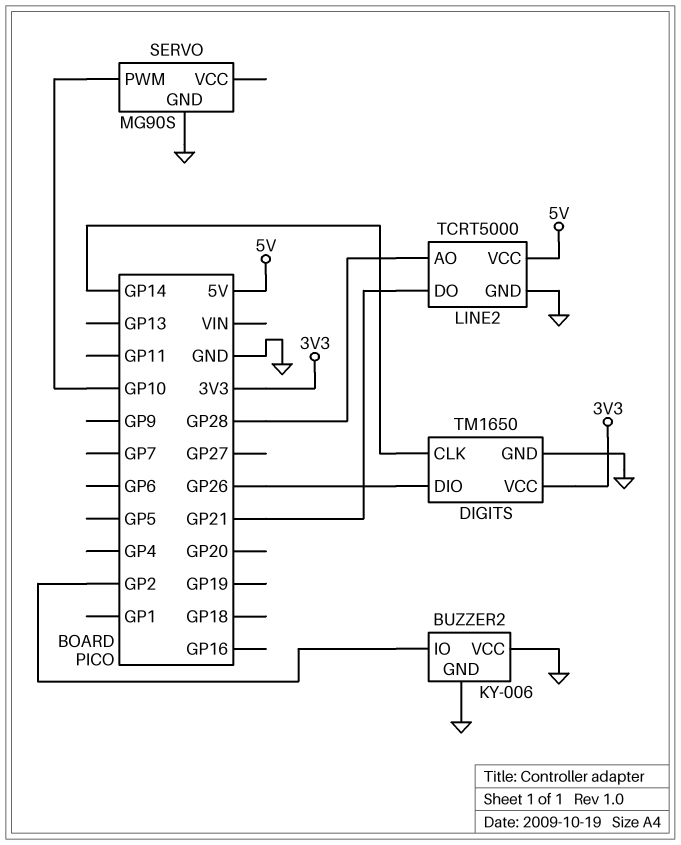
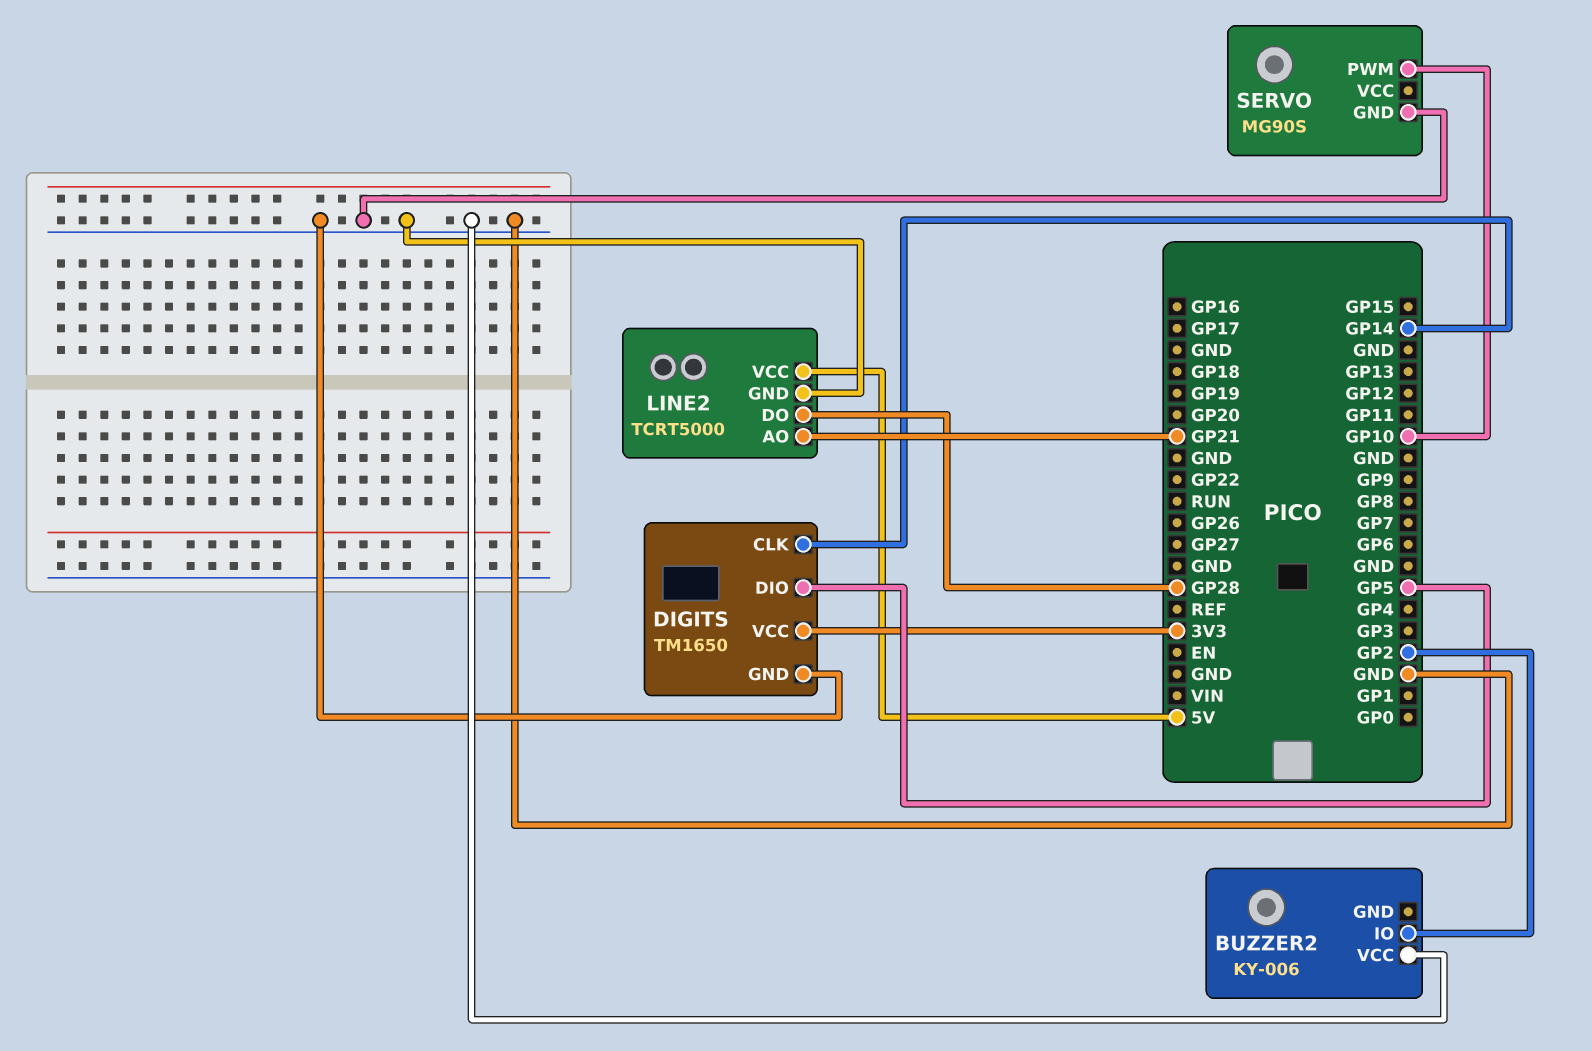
BUZZER2 pin GND: GND -> none
DIGITS pin DIO: GP26 -> GP5
LINE2 pin AO: GP28 -> GP21
LINE2 pin DO: GP21 -> GP28

